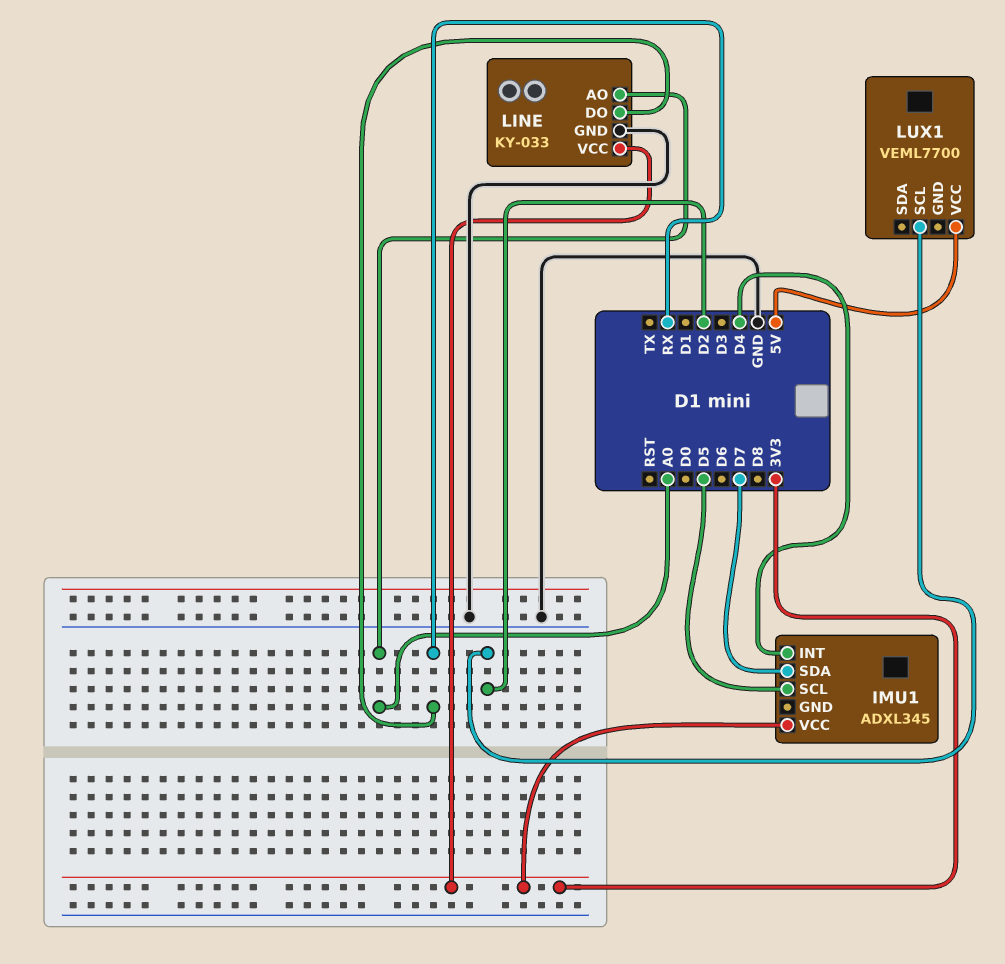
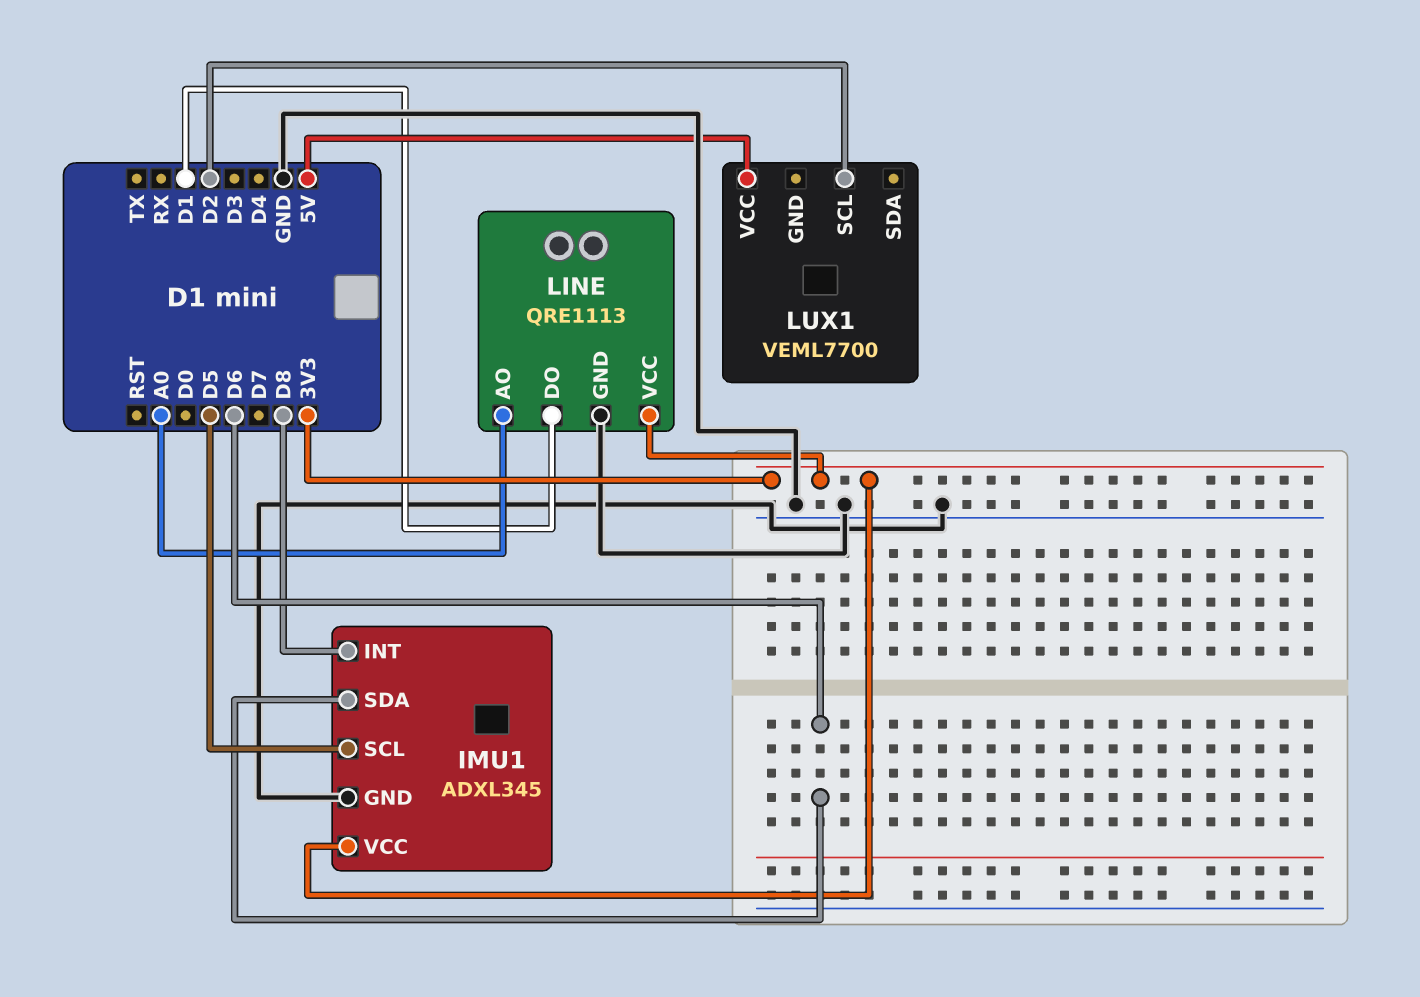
IMU1 pin GND: none -> GND
IMU1 pin INT: D4 -> D8
IMU1 pin SDA: D7 -> D6
LINE: KY-033 -> QRE1113
LINE pin DO: RX -> D1

